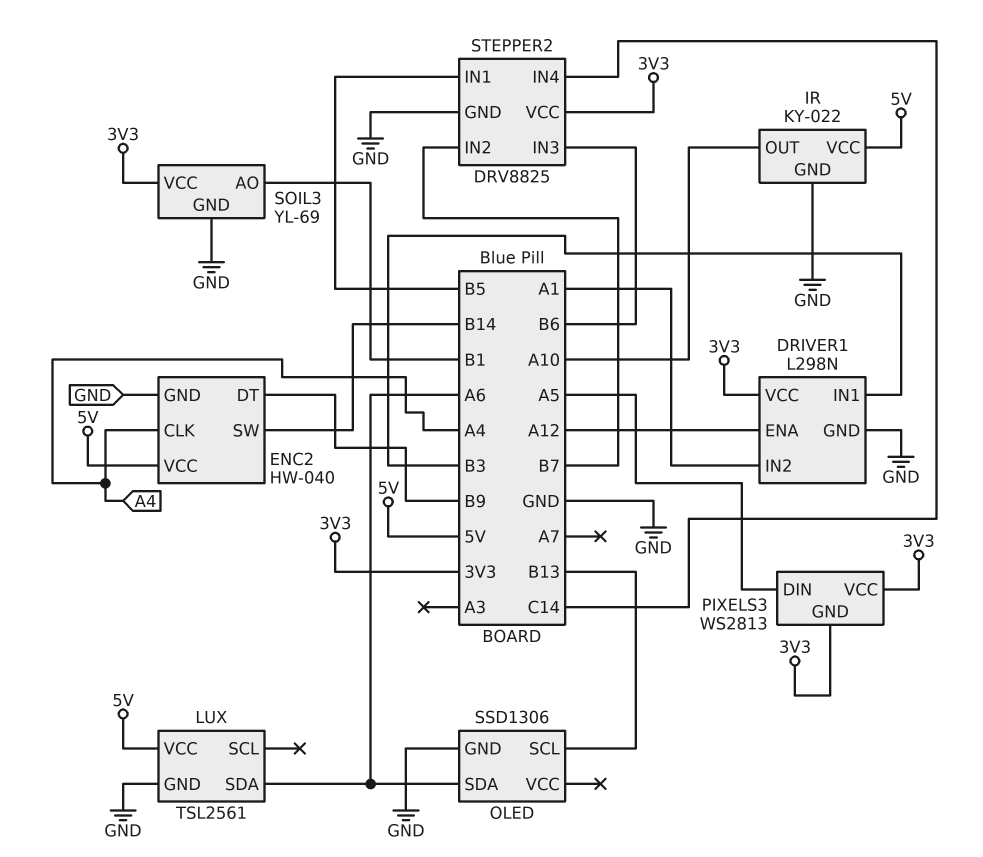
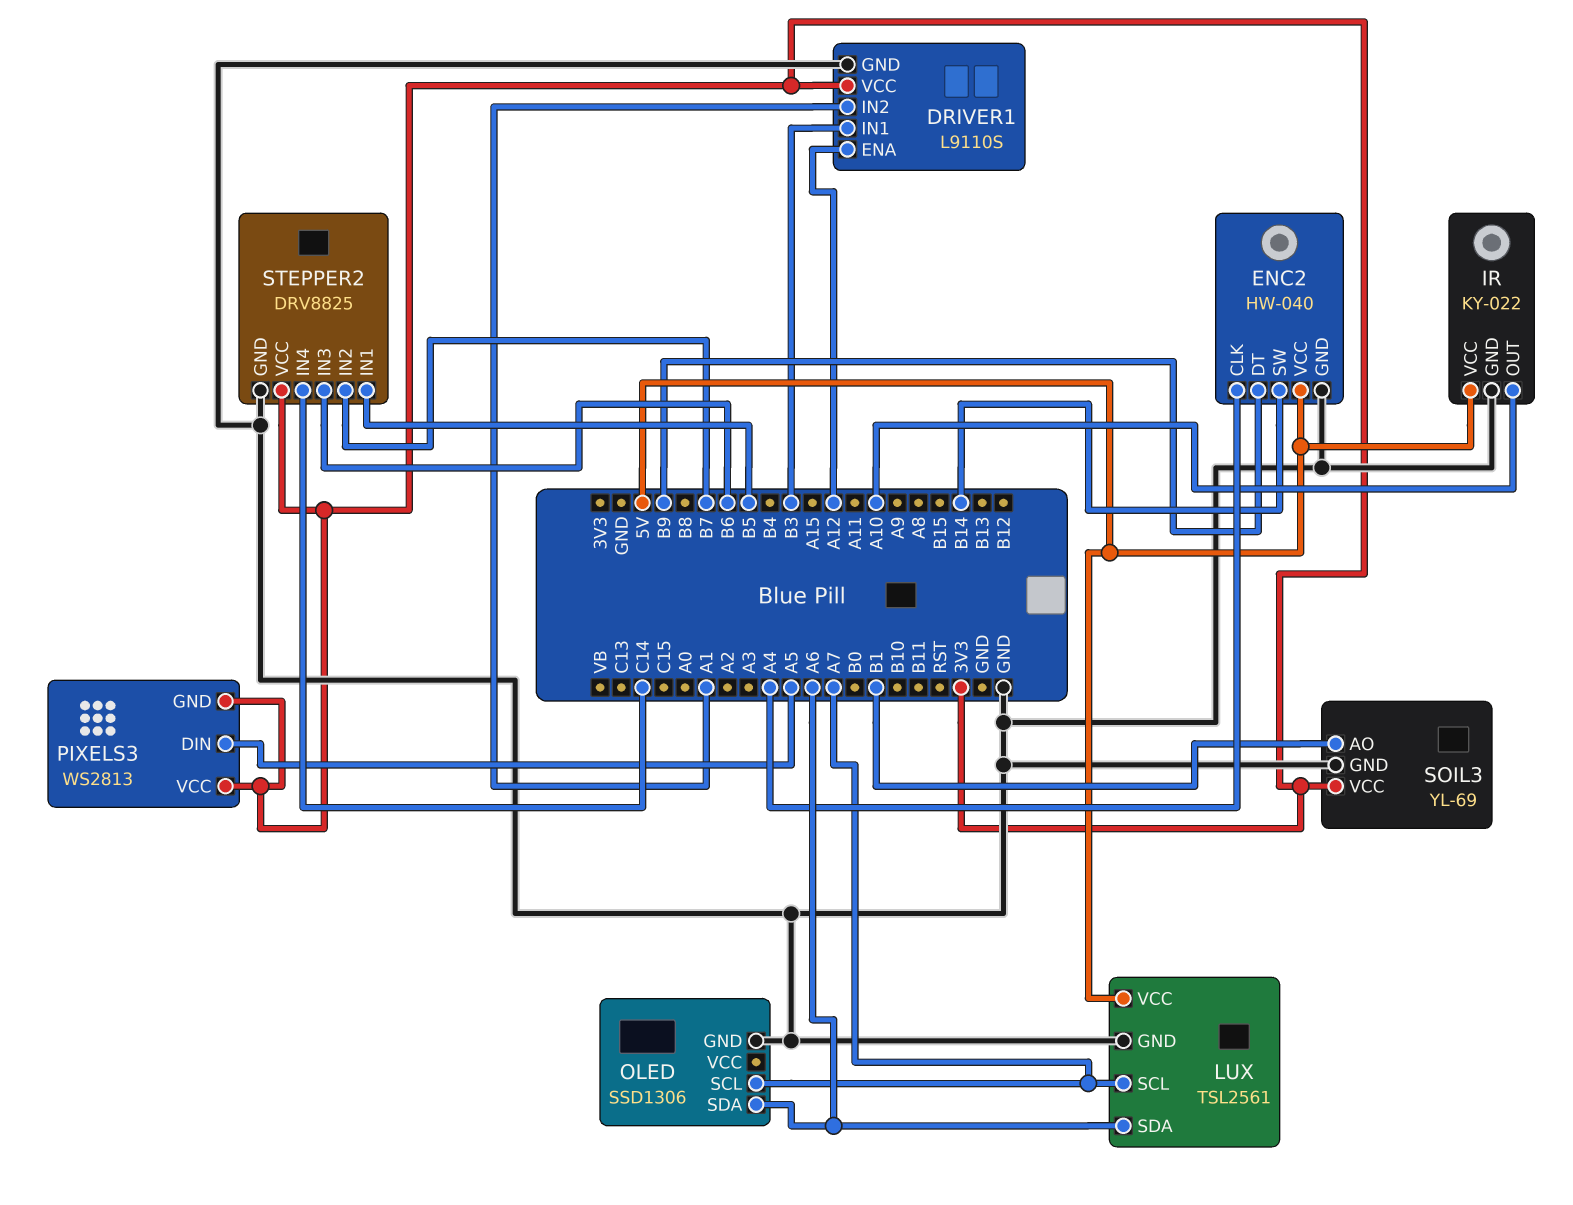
DRIVER1: L298N -> L9110S
LUX pin SCL: none -> A7
OLED pin SCL: B13 -> A7

